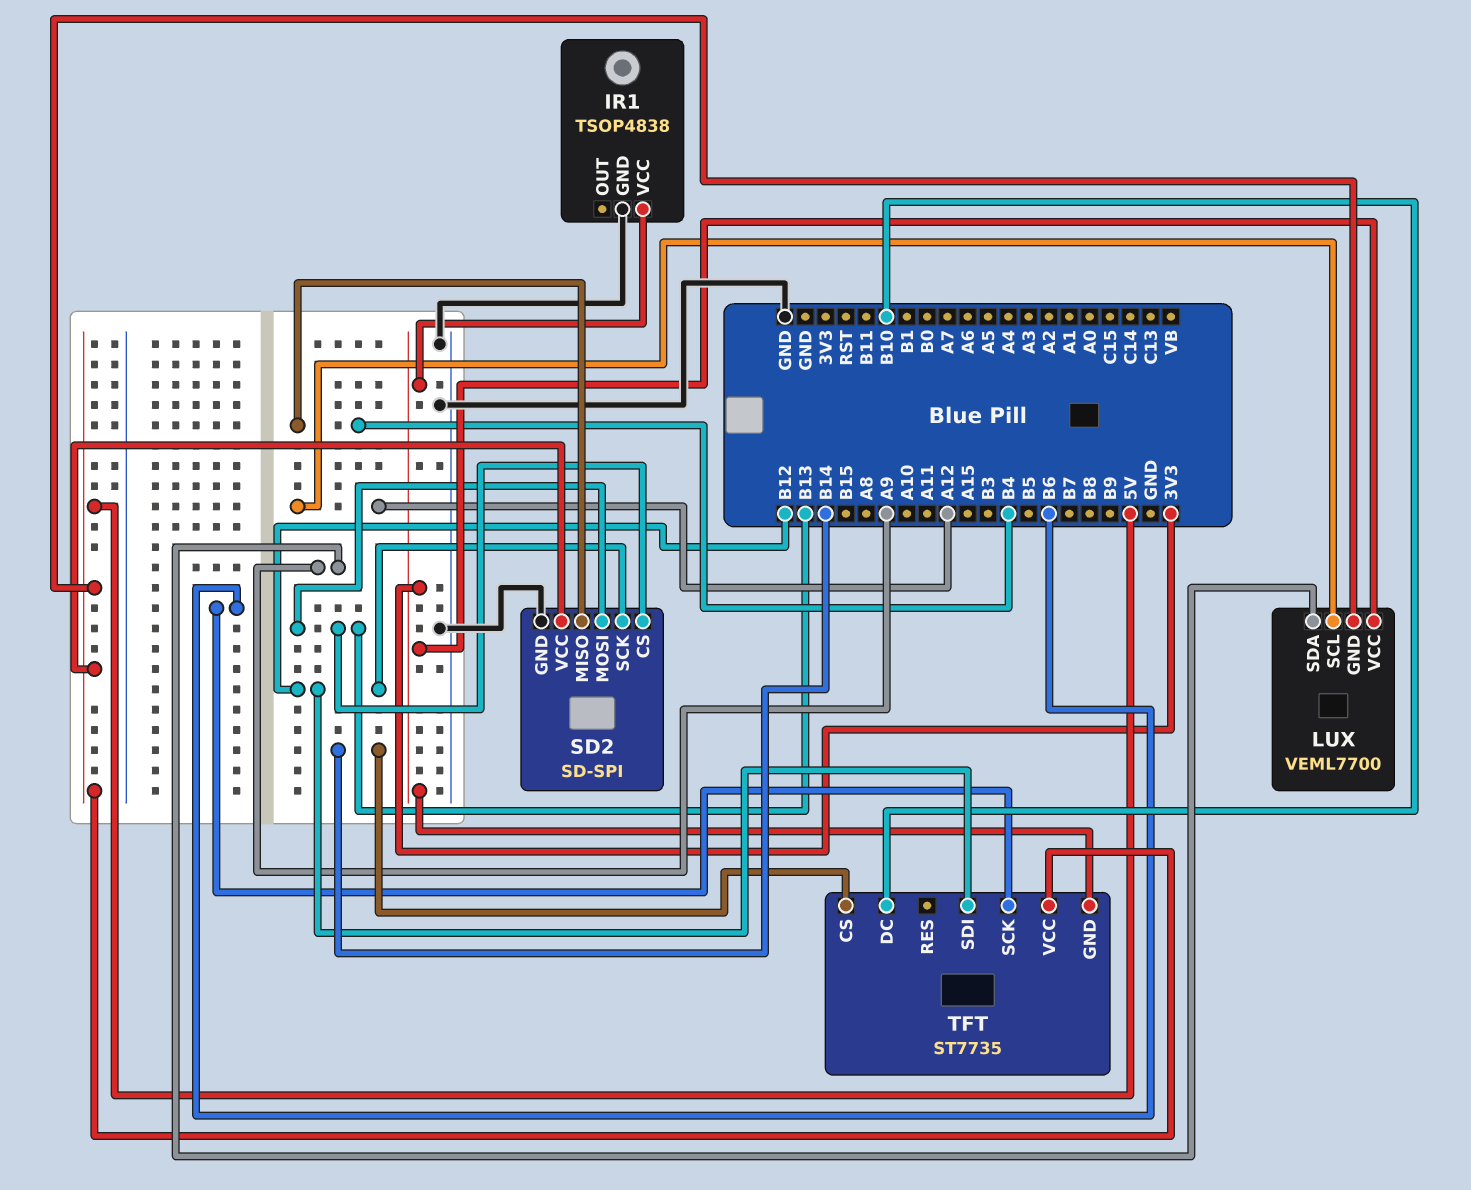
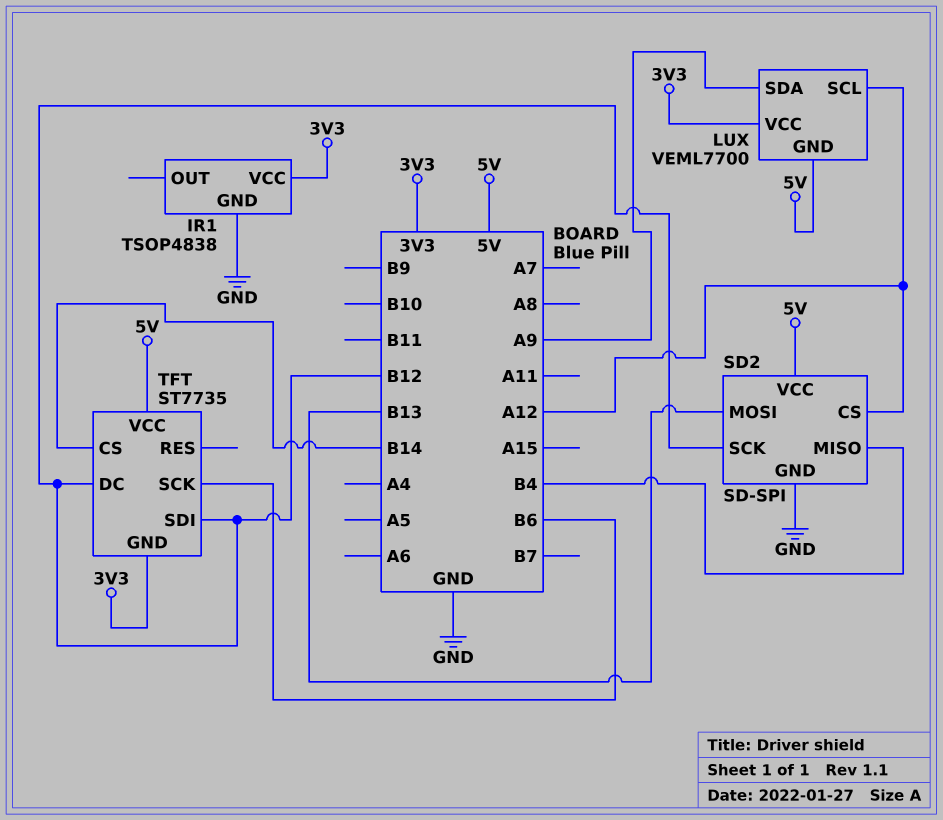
SD2 pin CS: B13 -> A12
TFT pin DC: B10 -> B12

